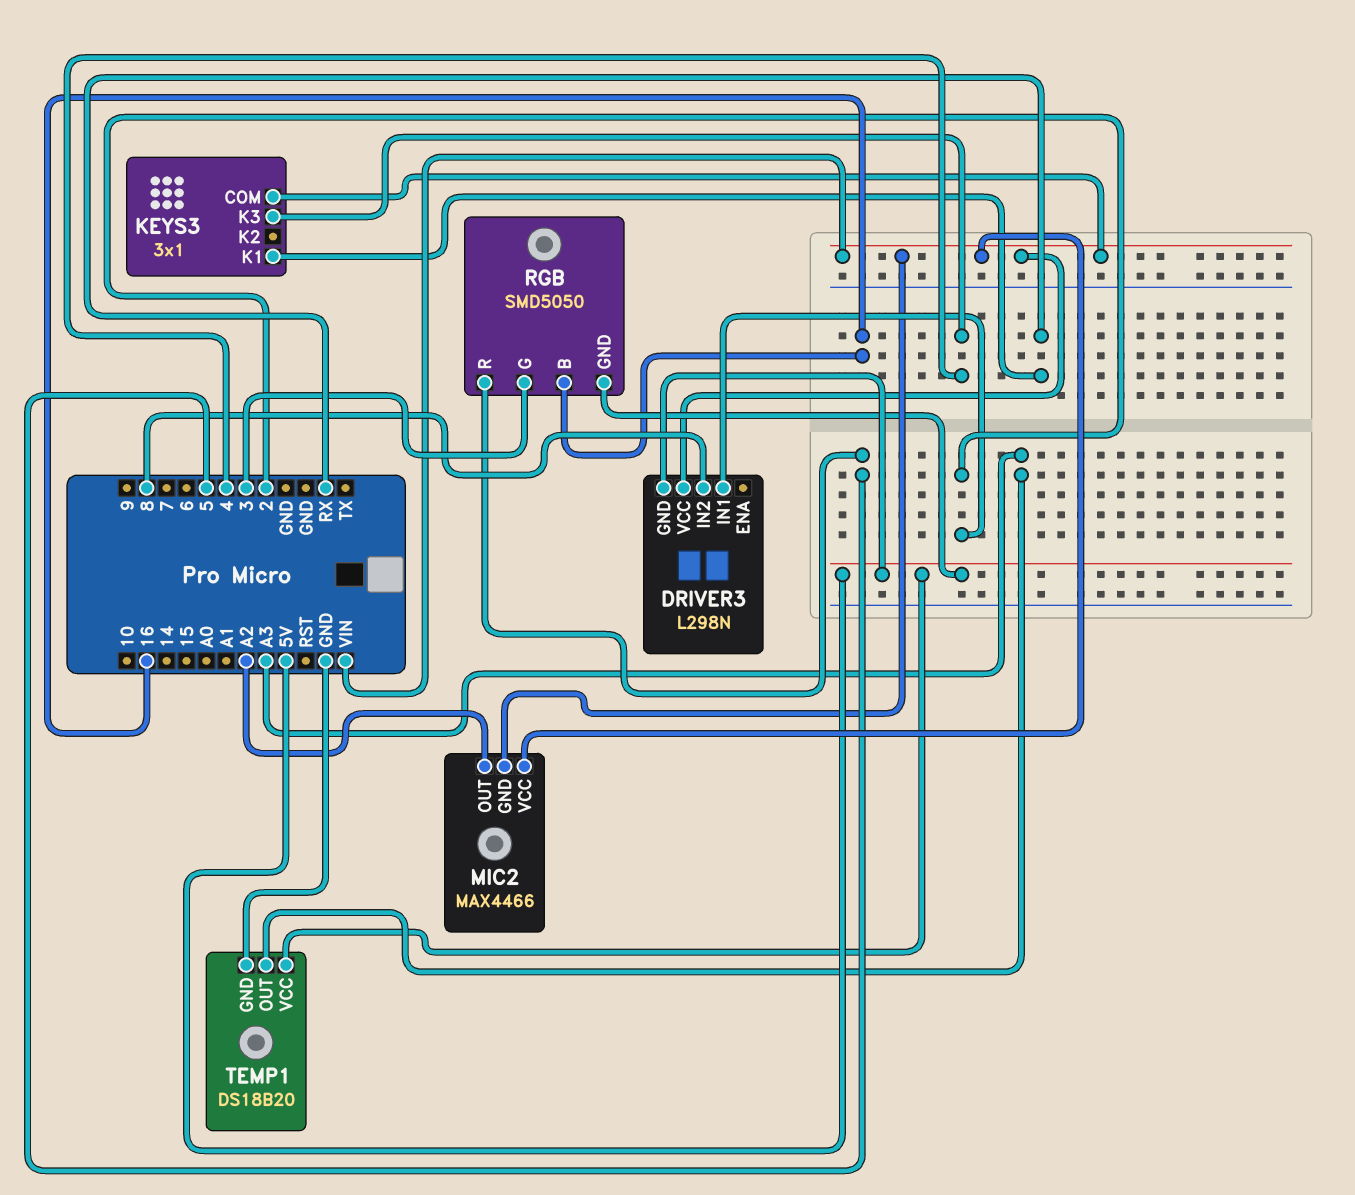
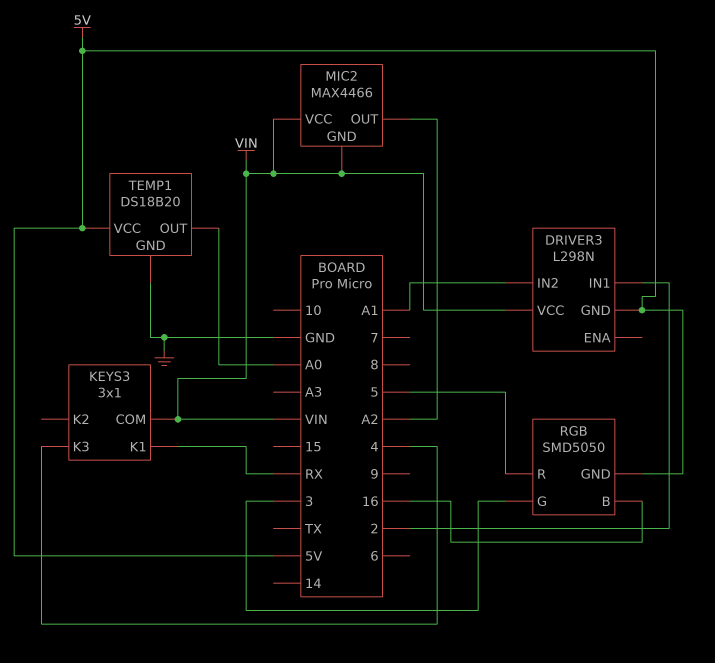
DRIVER3 pin IN2: 8 -> A1
TEMP1 pin OUT: A3 -> A0

